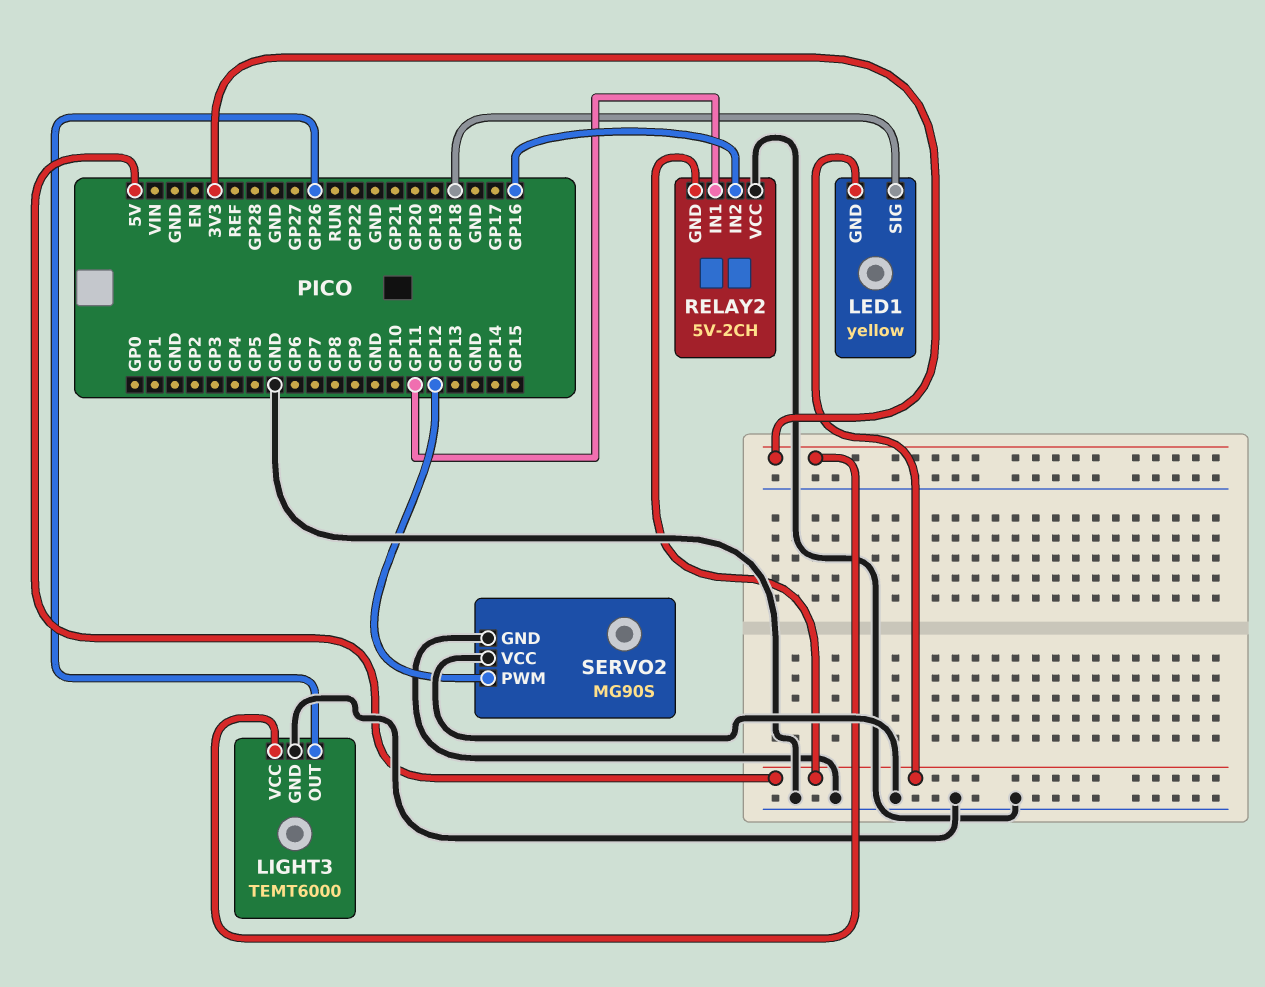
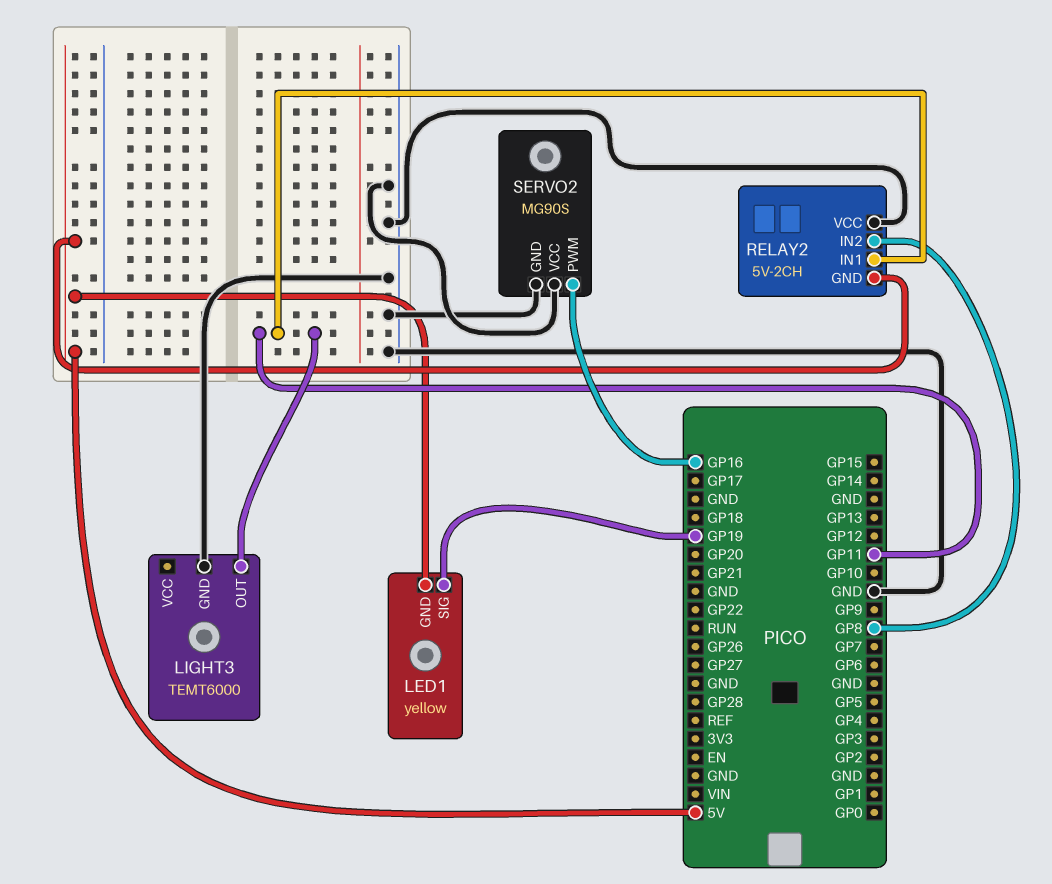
LED1 pin SIG: GP18 -> GP19
LIGHT3 pin OUT: GP26 -> GP11
LIGHT3 pin VCC: 3V3 -> none
RELAY2 pin IN2: GP16 -> GP8
SERVO2 pin PWM: GP12 -> GP16

